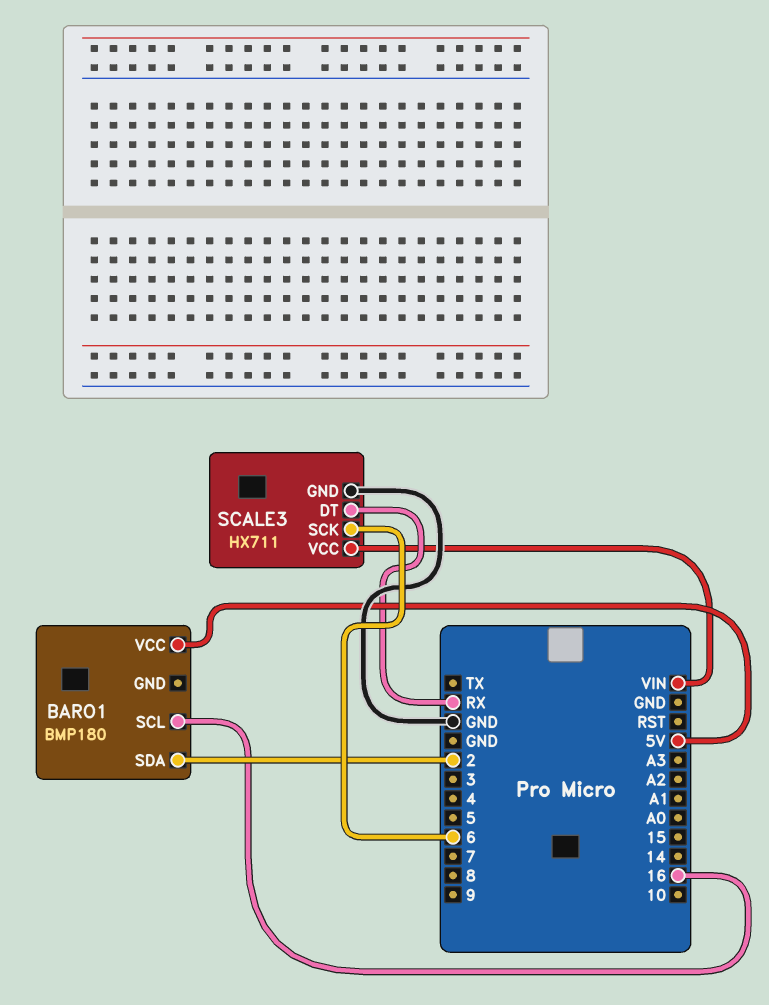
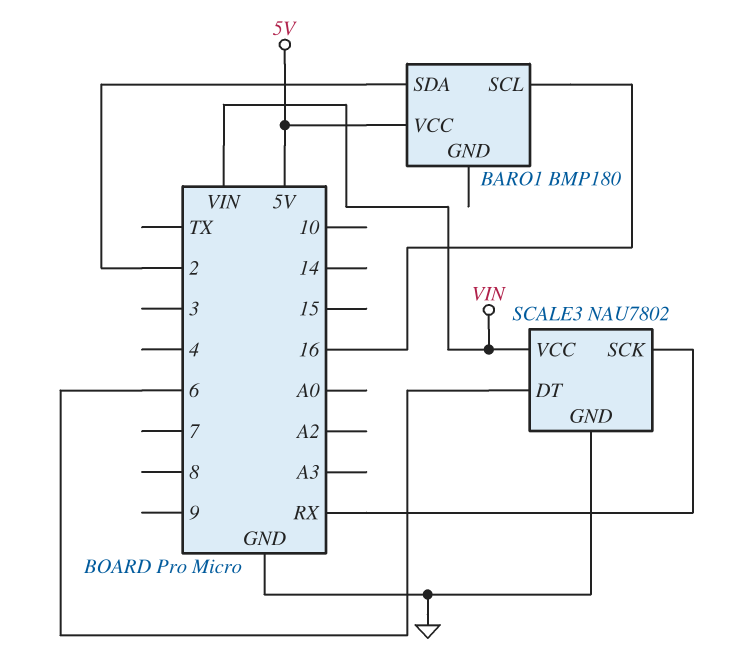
SCALE3: HX711 -> NAU7802
SCALE3 pin DT: RX -> 6
SCALE3 pin SCK: 6 -> RX

